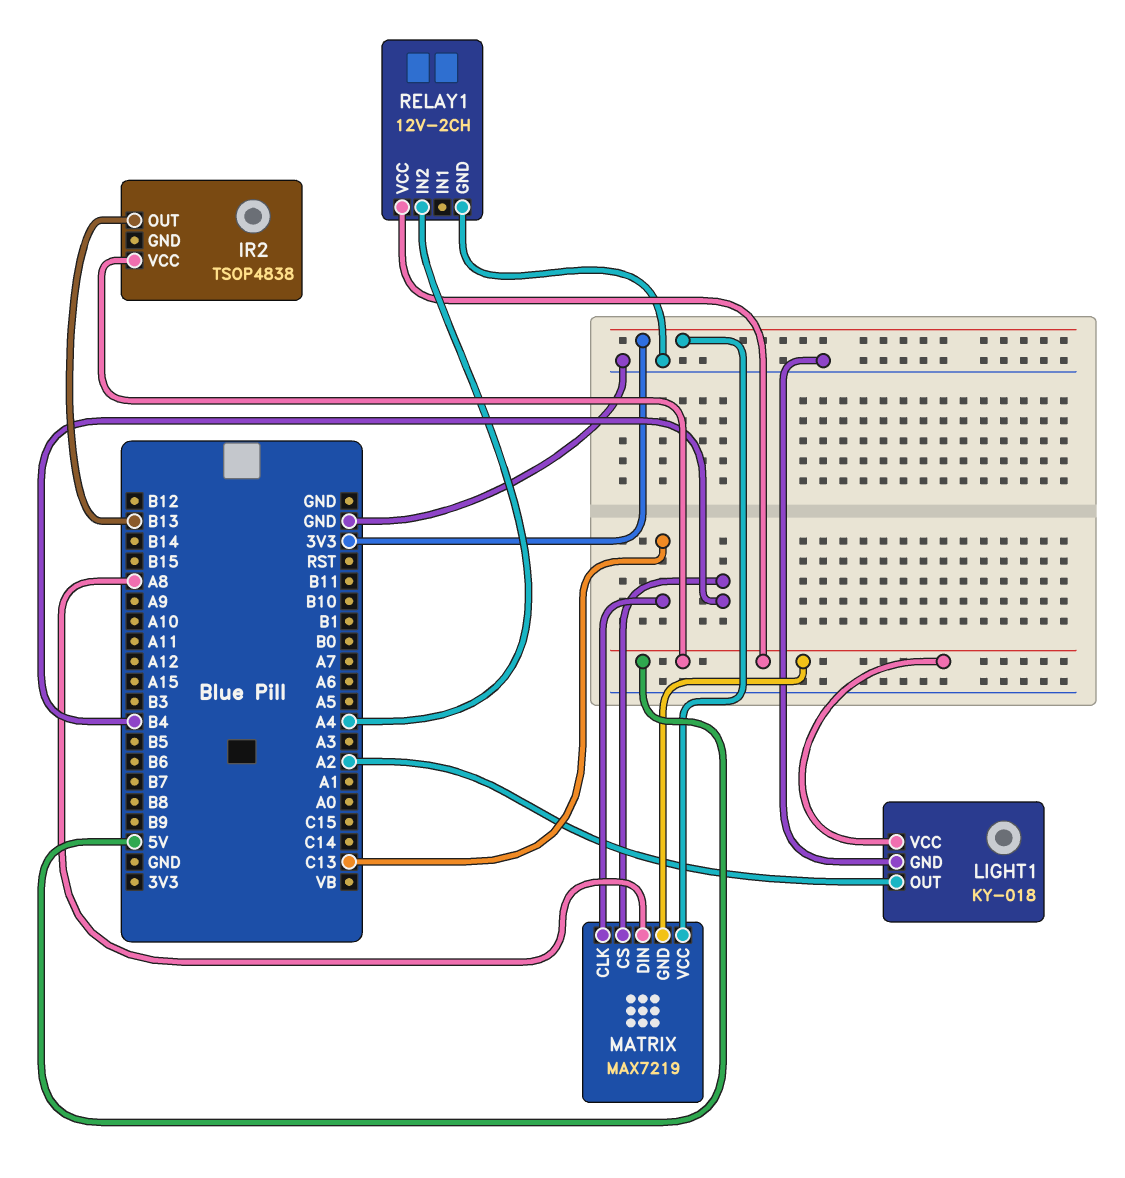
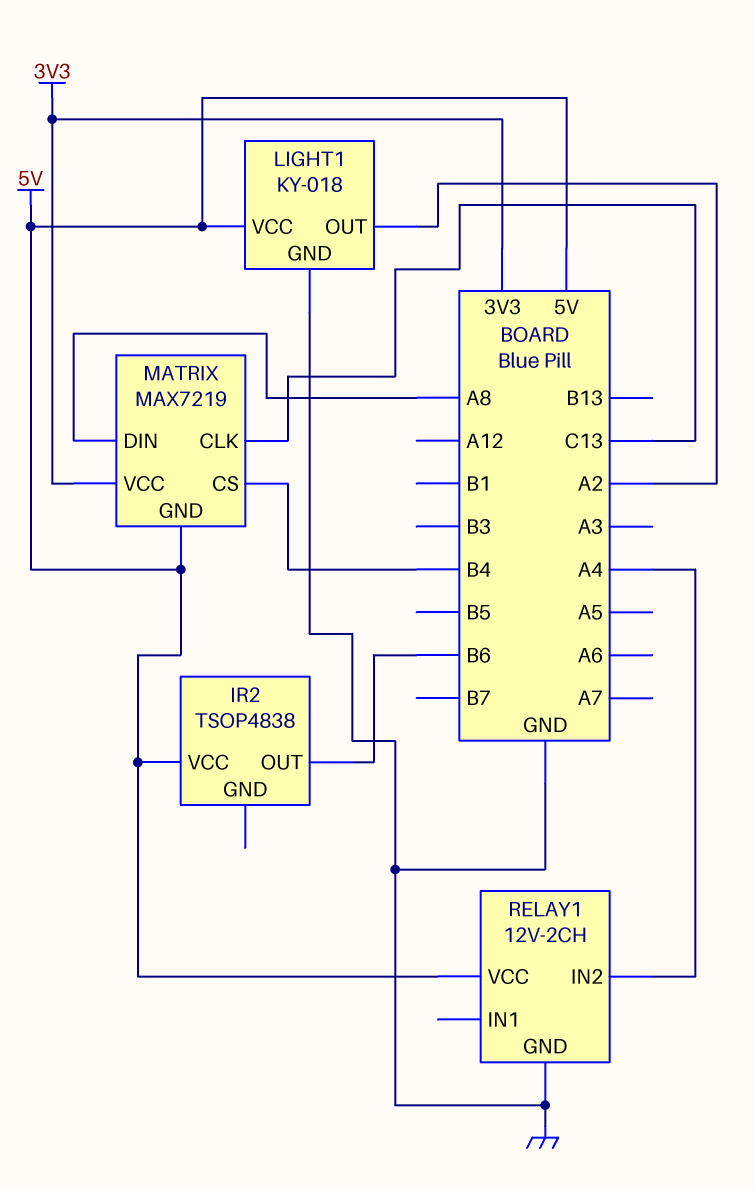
IR2 pin OUT: B13 -> B6

